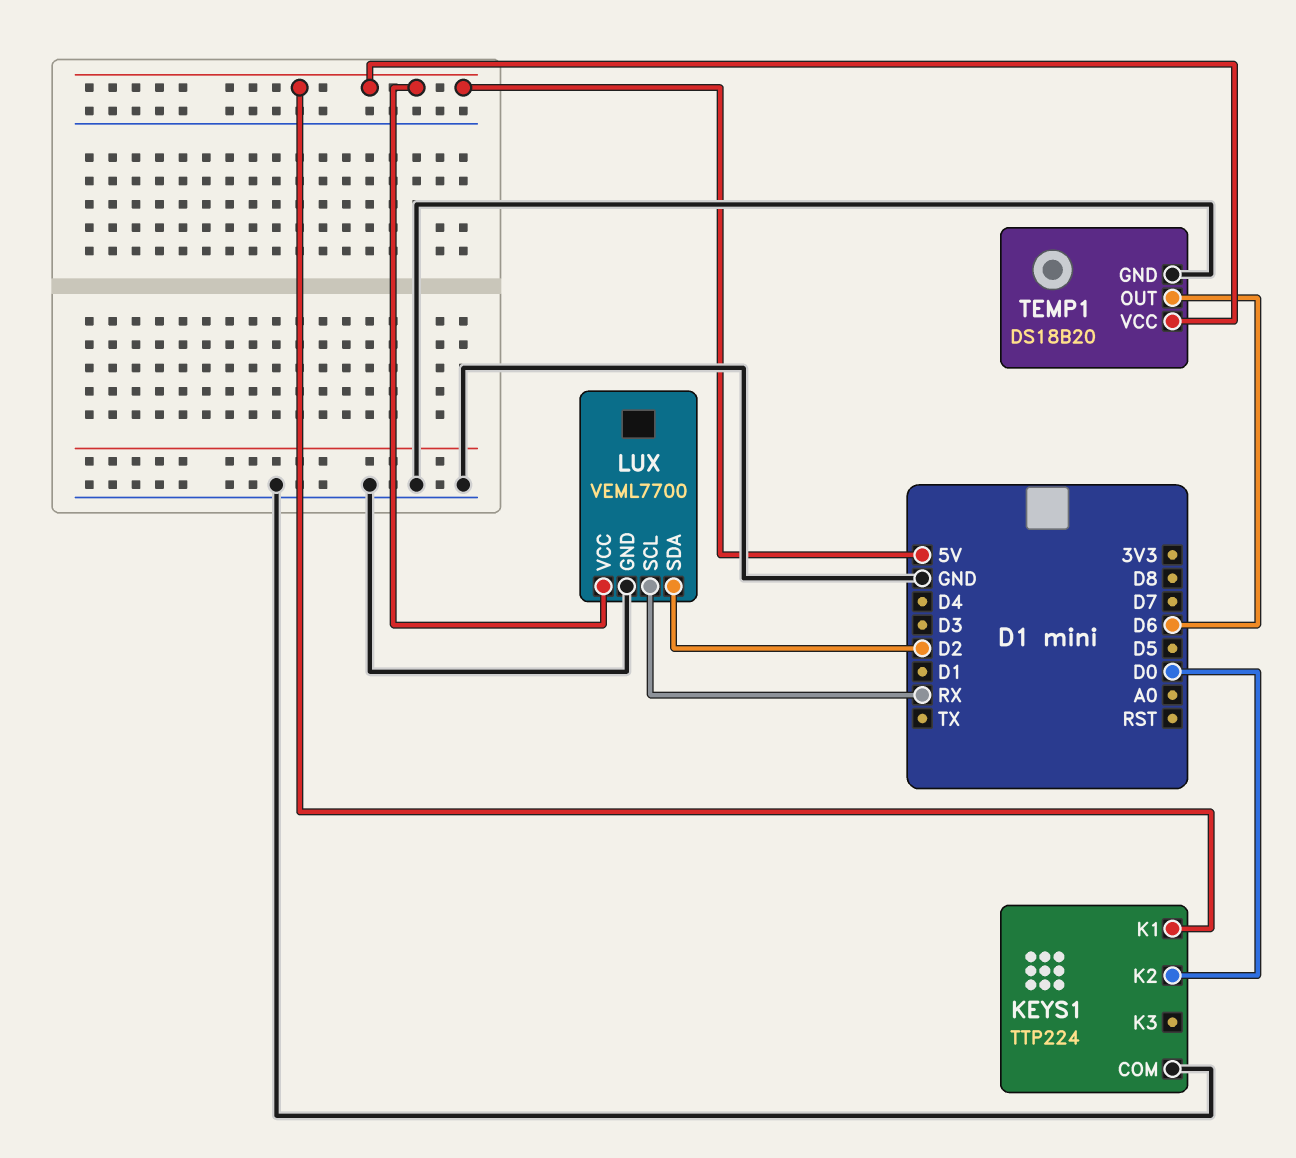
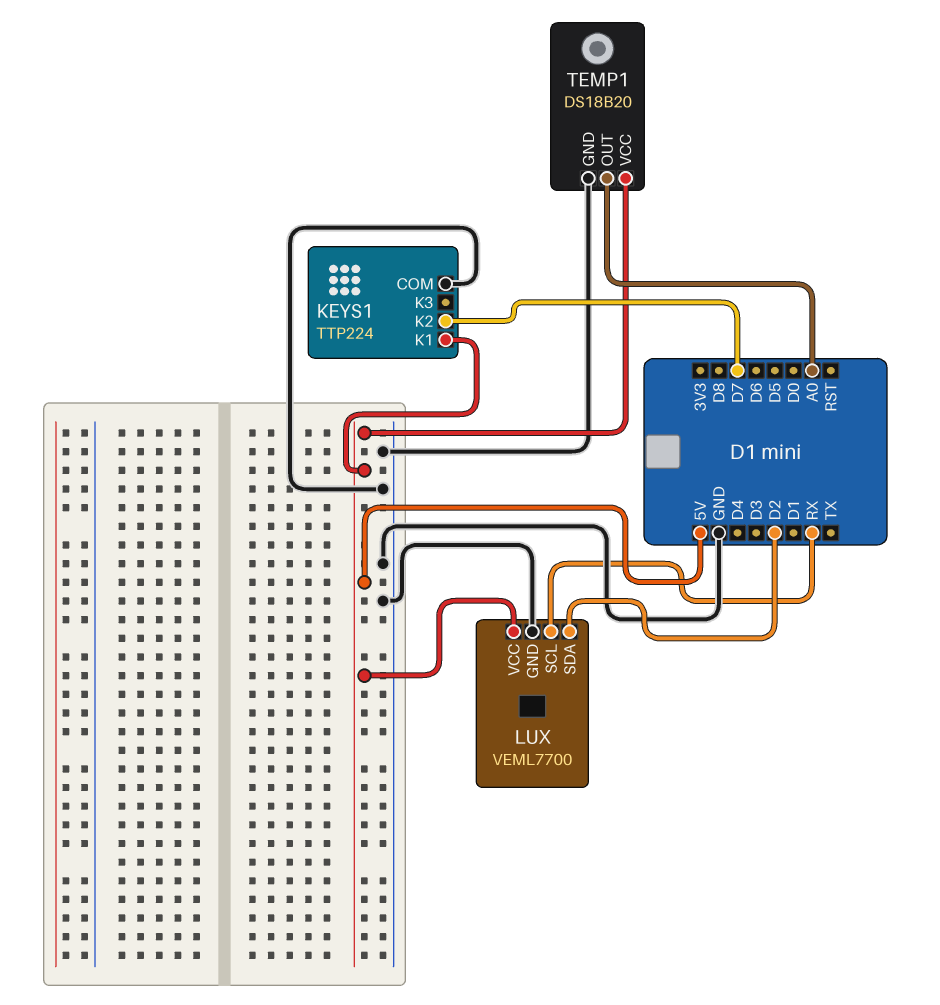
KEYS1 pin K2: D0 -> D7
TEMP1 pin OUT: D6 -> A0

